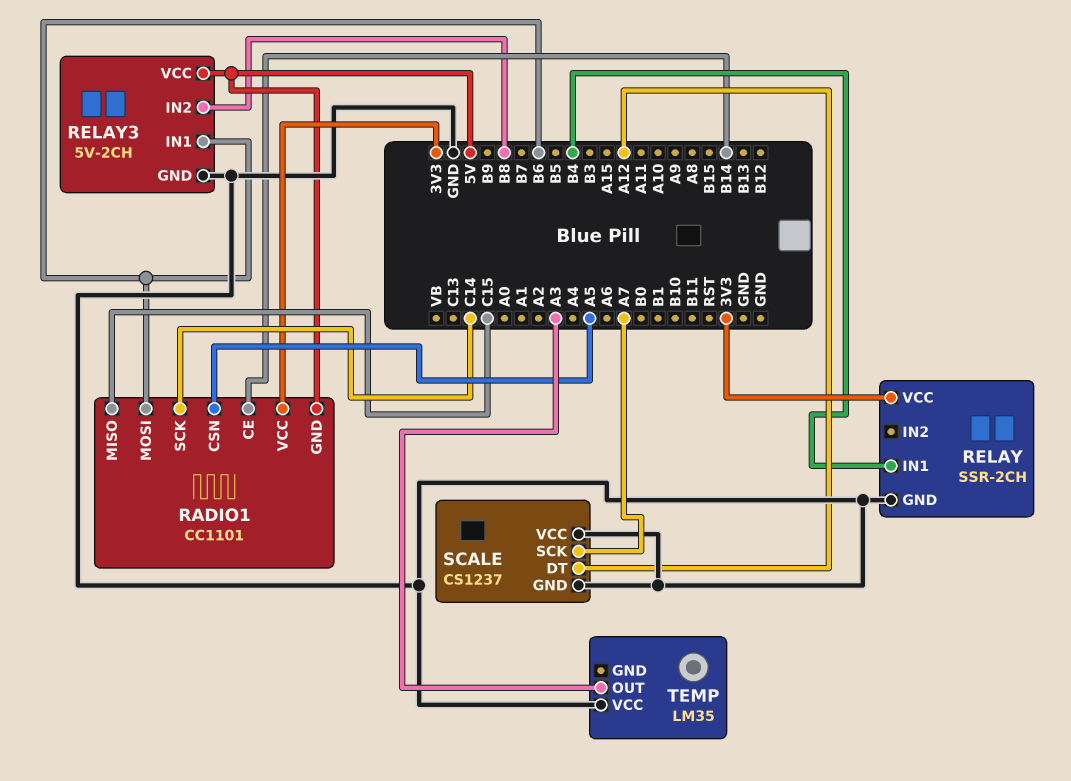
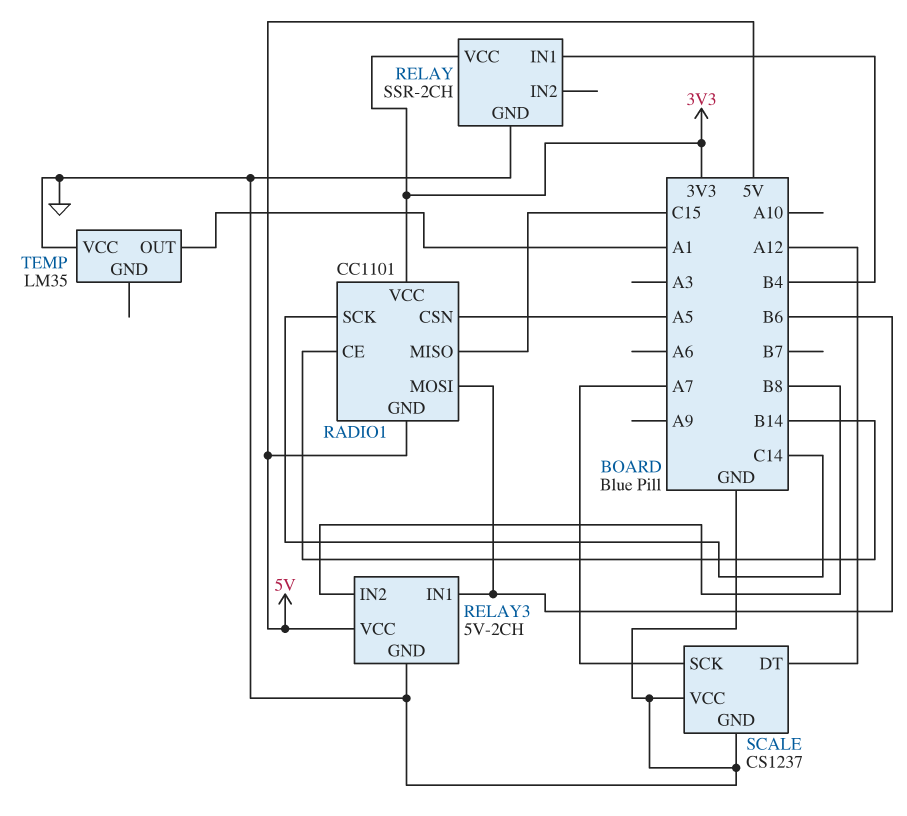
TEMP pin OUT: A3 -> A1

